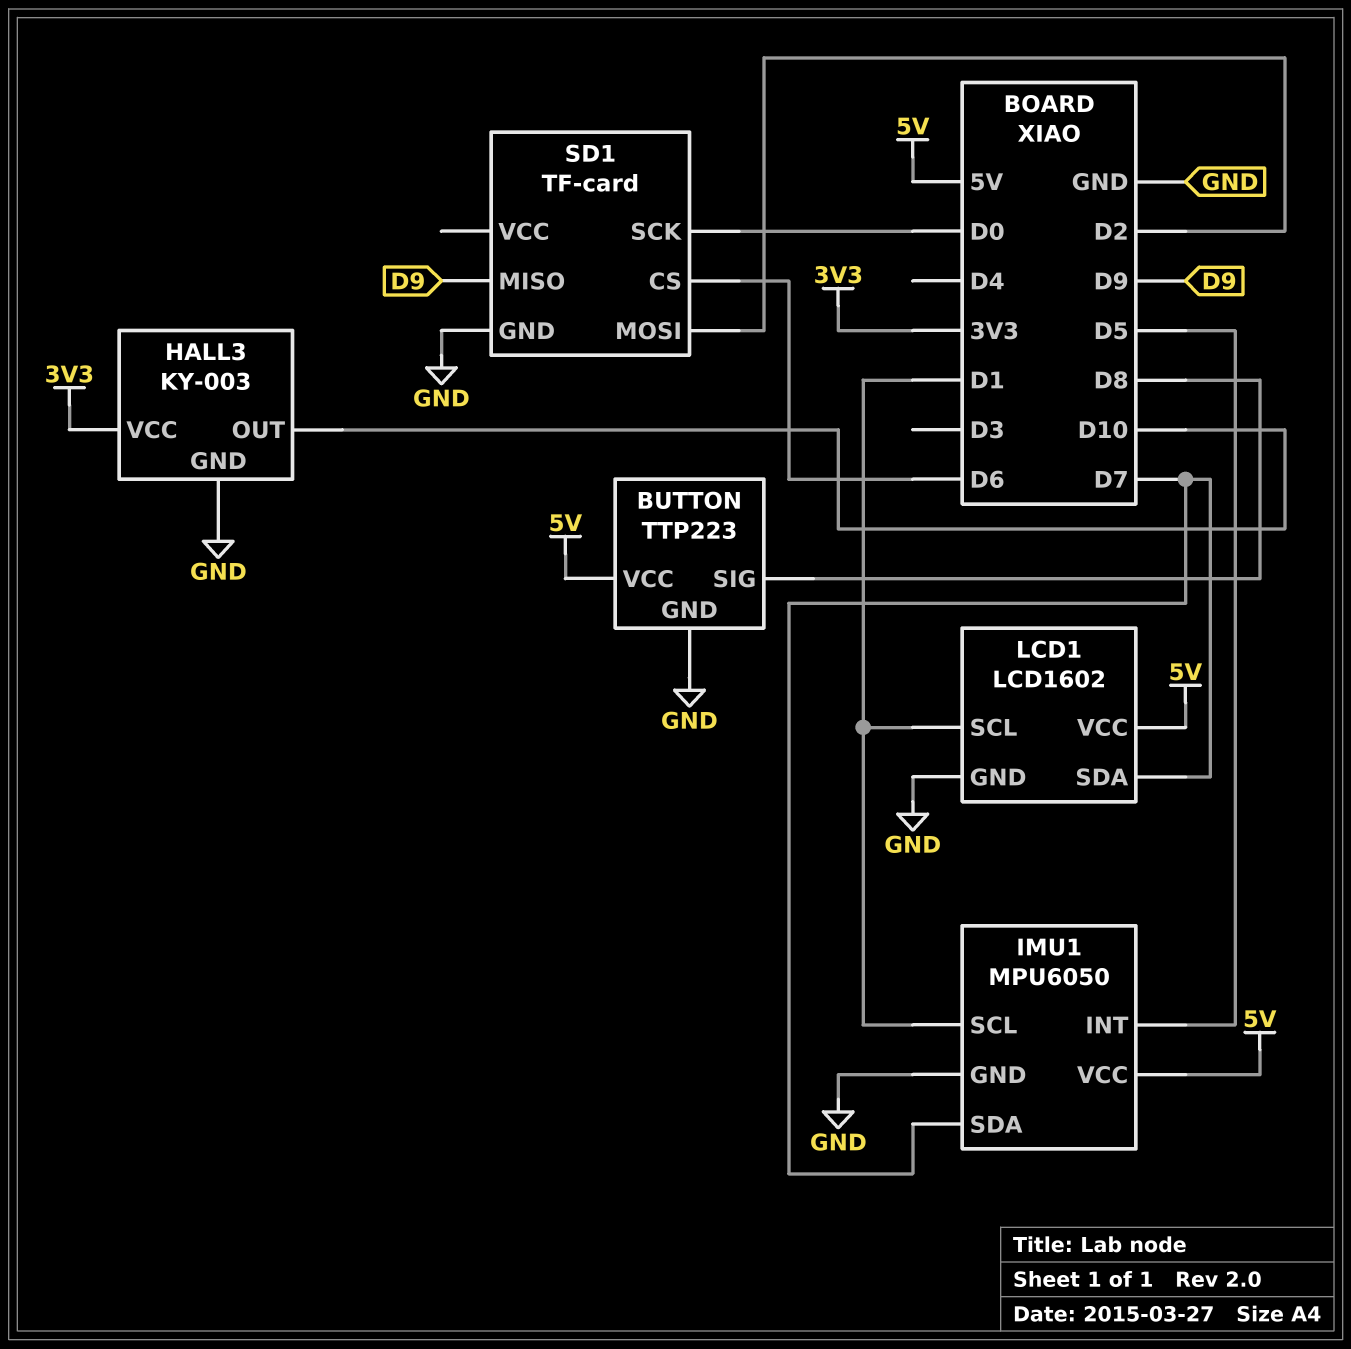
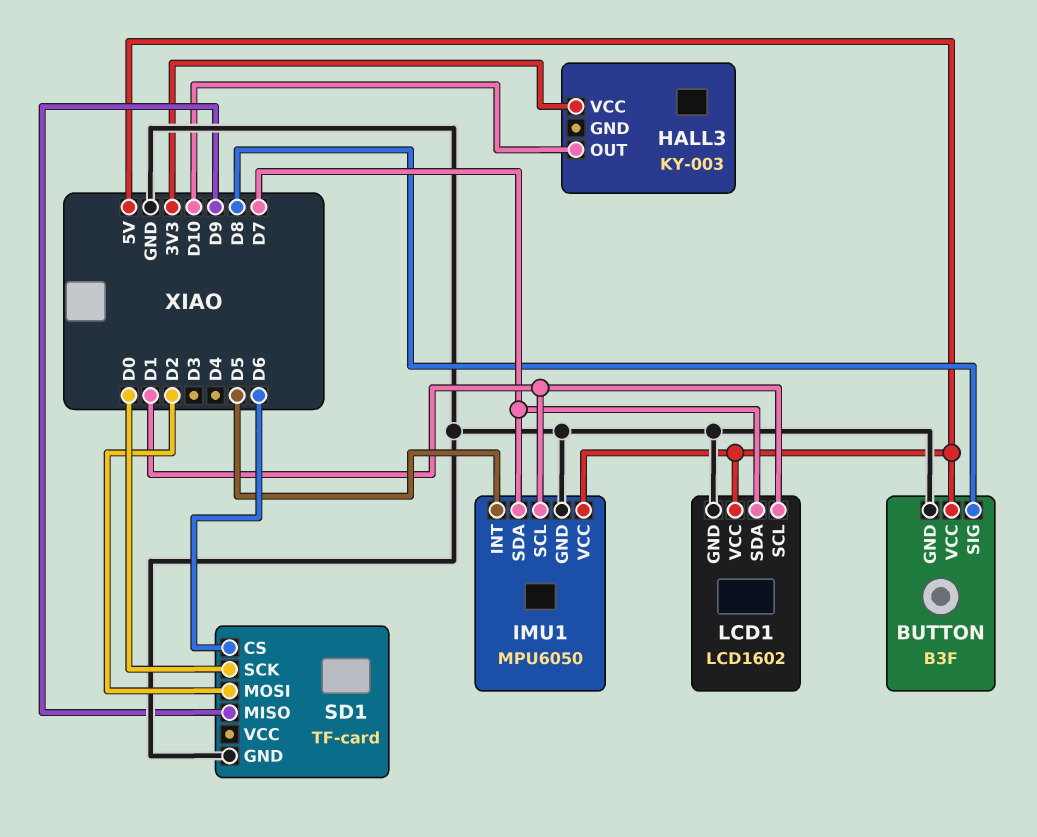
BUTTON: TTP223 -> B3F
HALL3 pin GND: GND -> none

